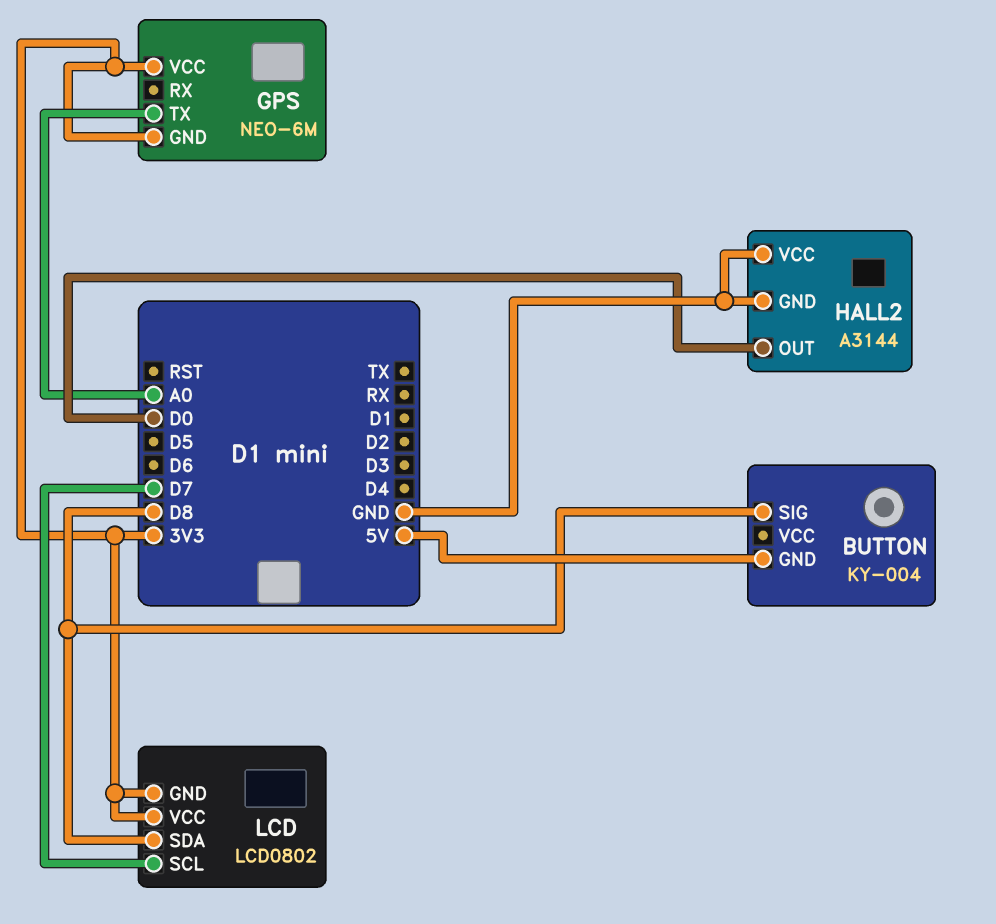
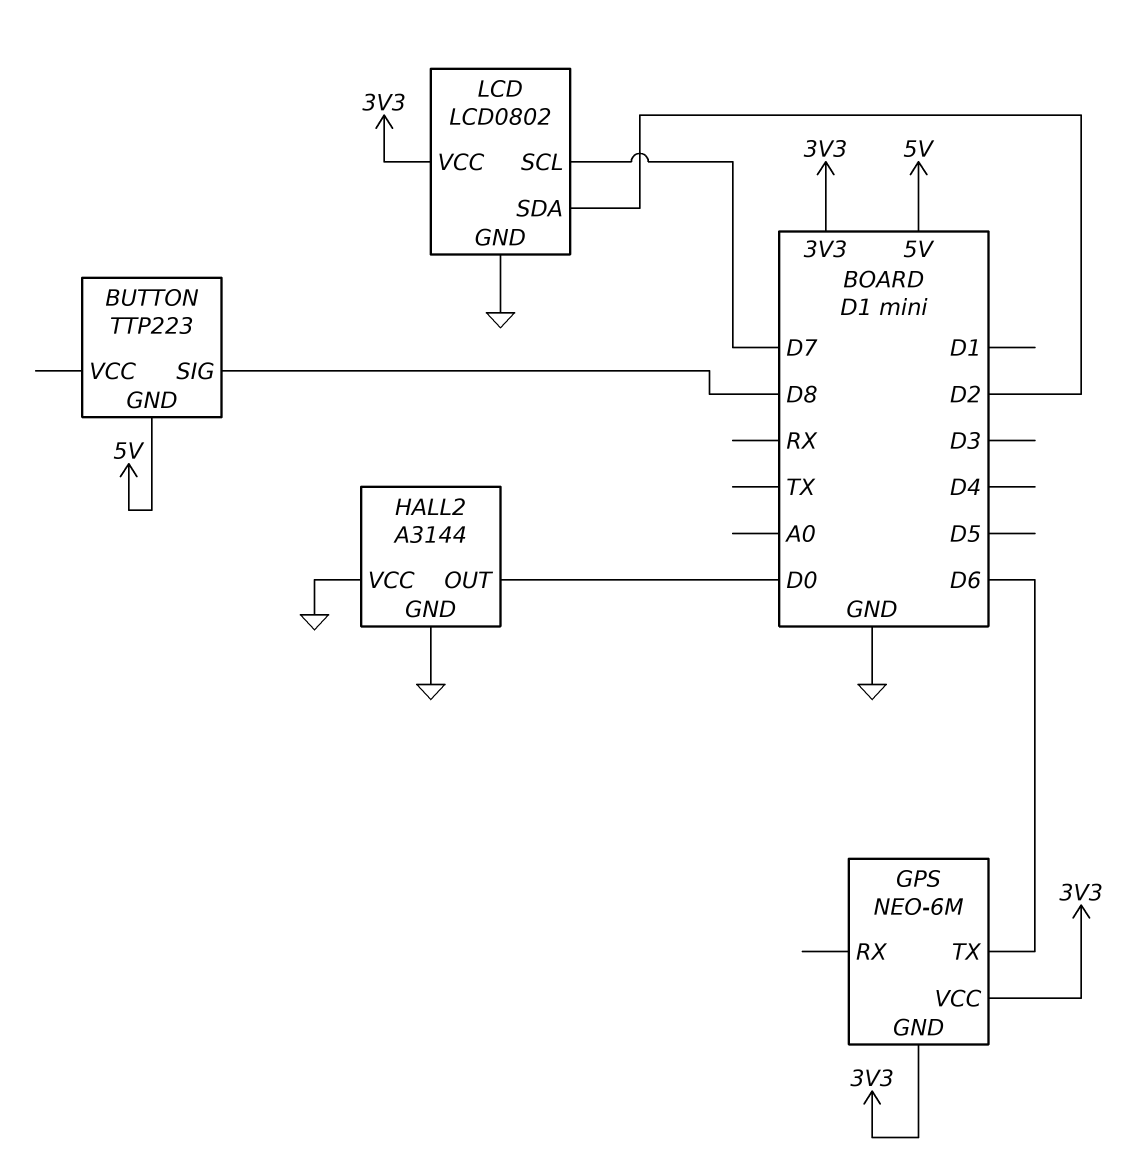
BUTTON: KY-004 -> TTP223
GPS pin TX: A0 -> D6
LCD pin GND: 3V3 -> GND
LCD pin SDA: D8 -> D2

